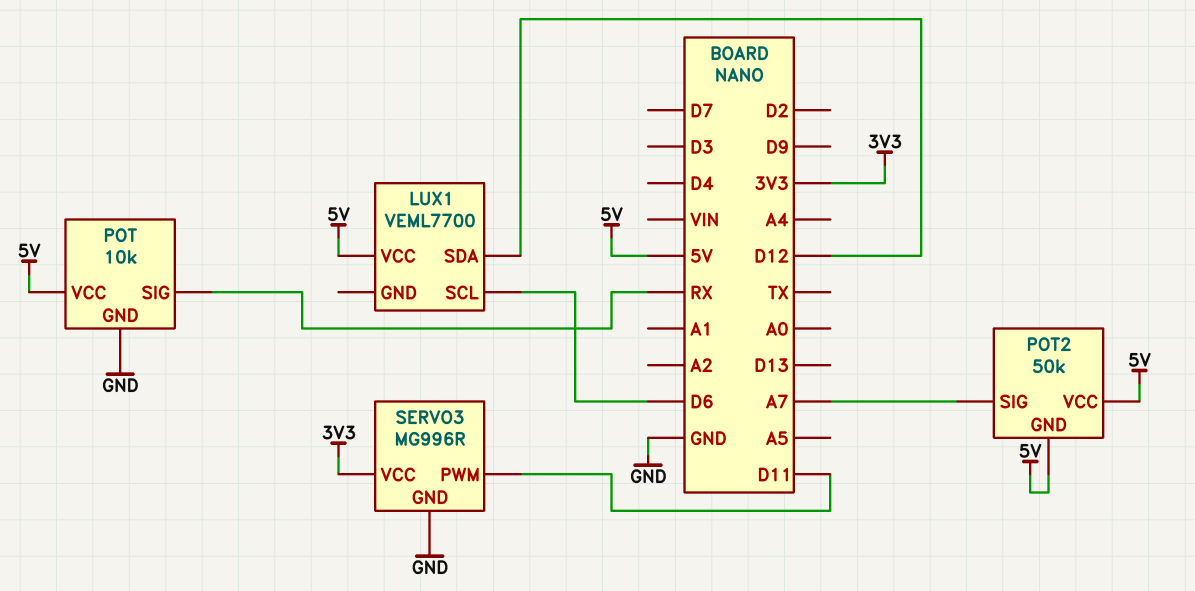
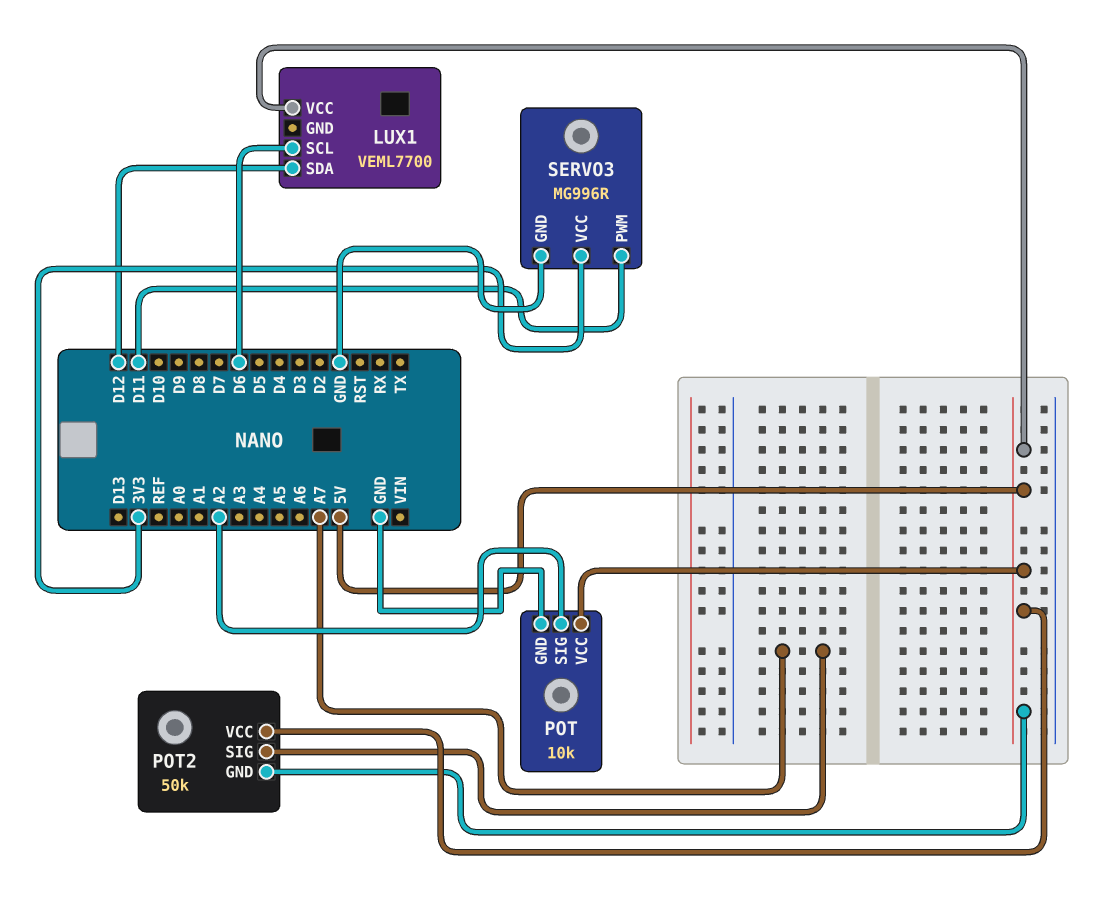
POT pin SIG: RX -> A2

